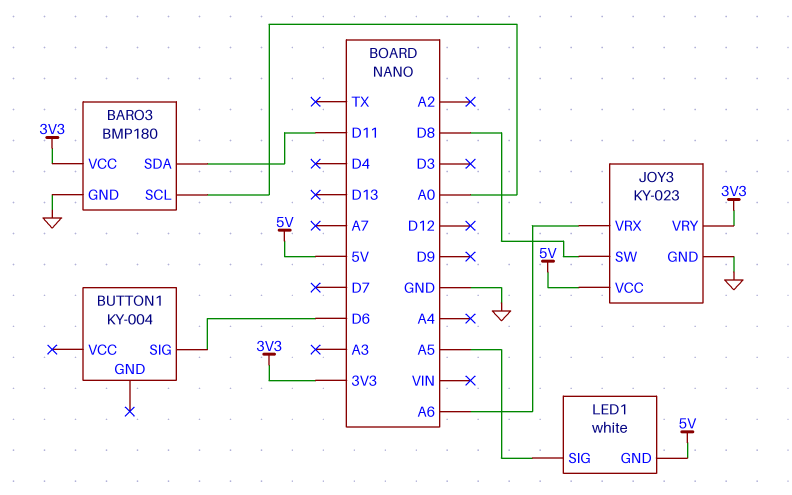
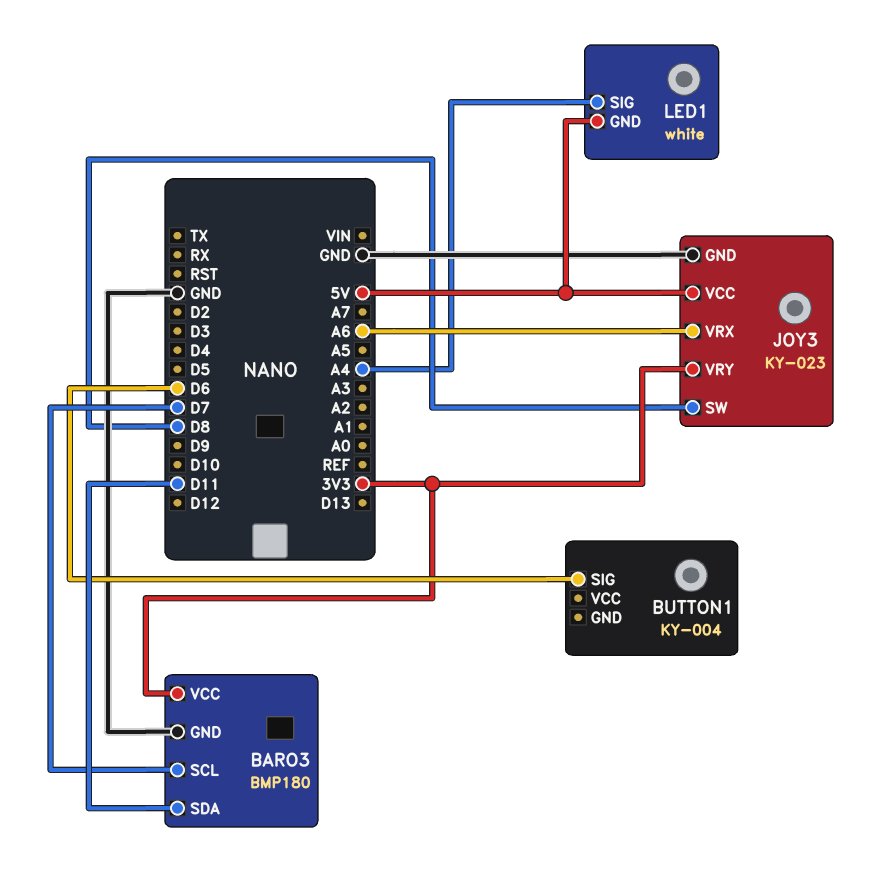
BARO3 pin SCL: A0 -> D7
LED1 pin SIG: A5 -> A4

